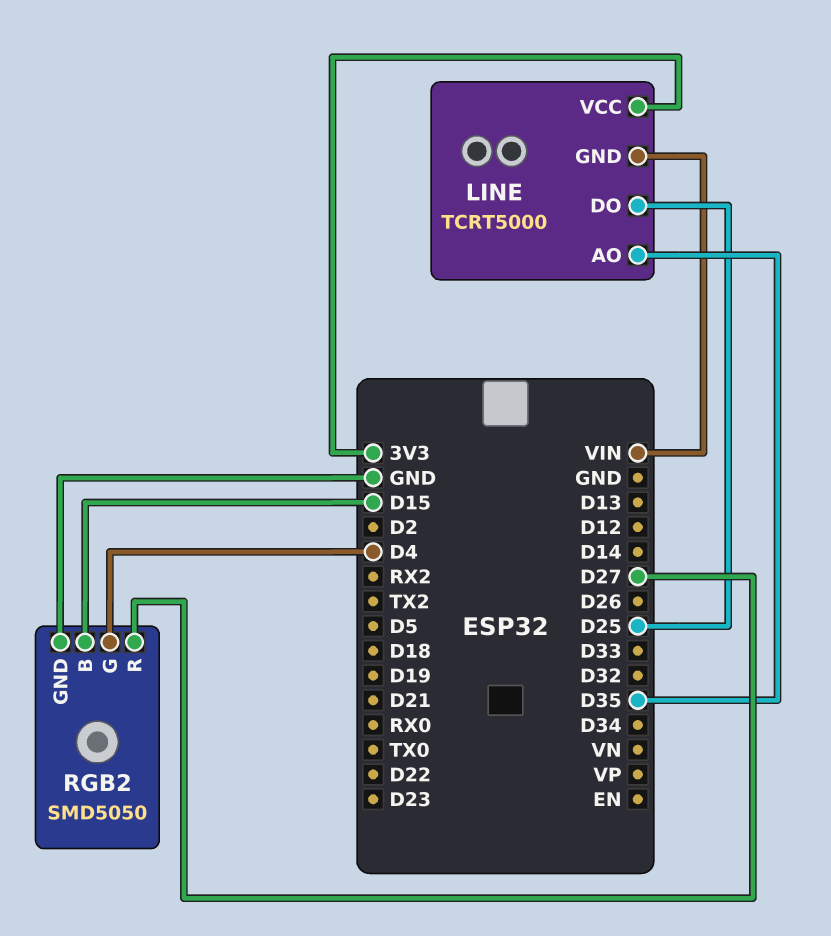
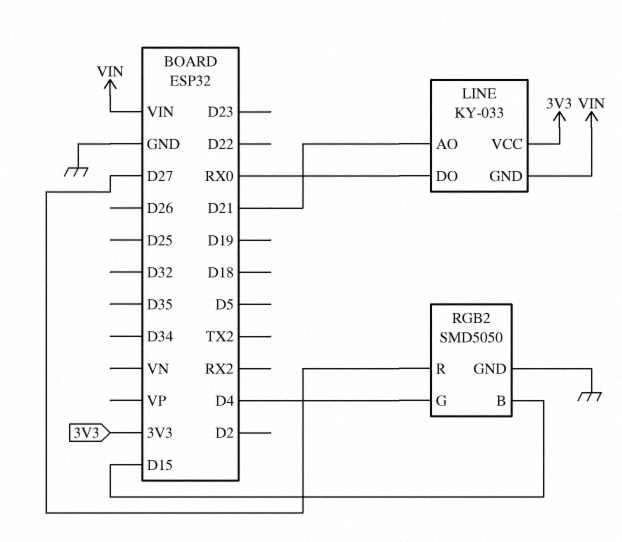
LINE: TCRT5000 -> KY-033
LINE pin AO: D35 -> D21
LINE pin DO: D25 -> RX0

